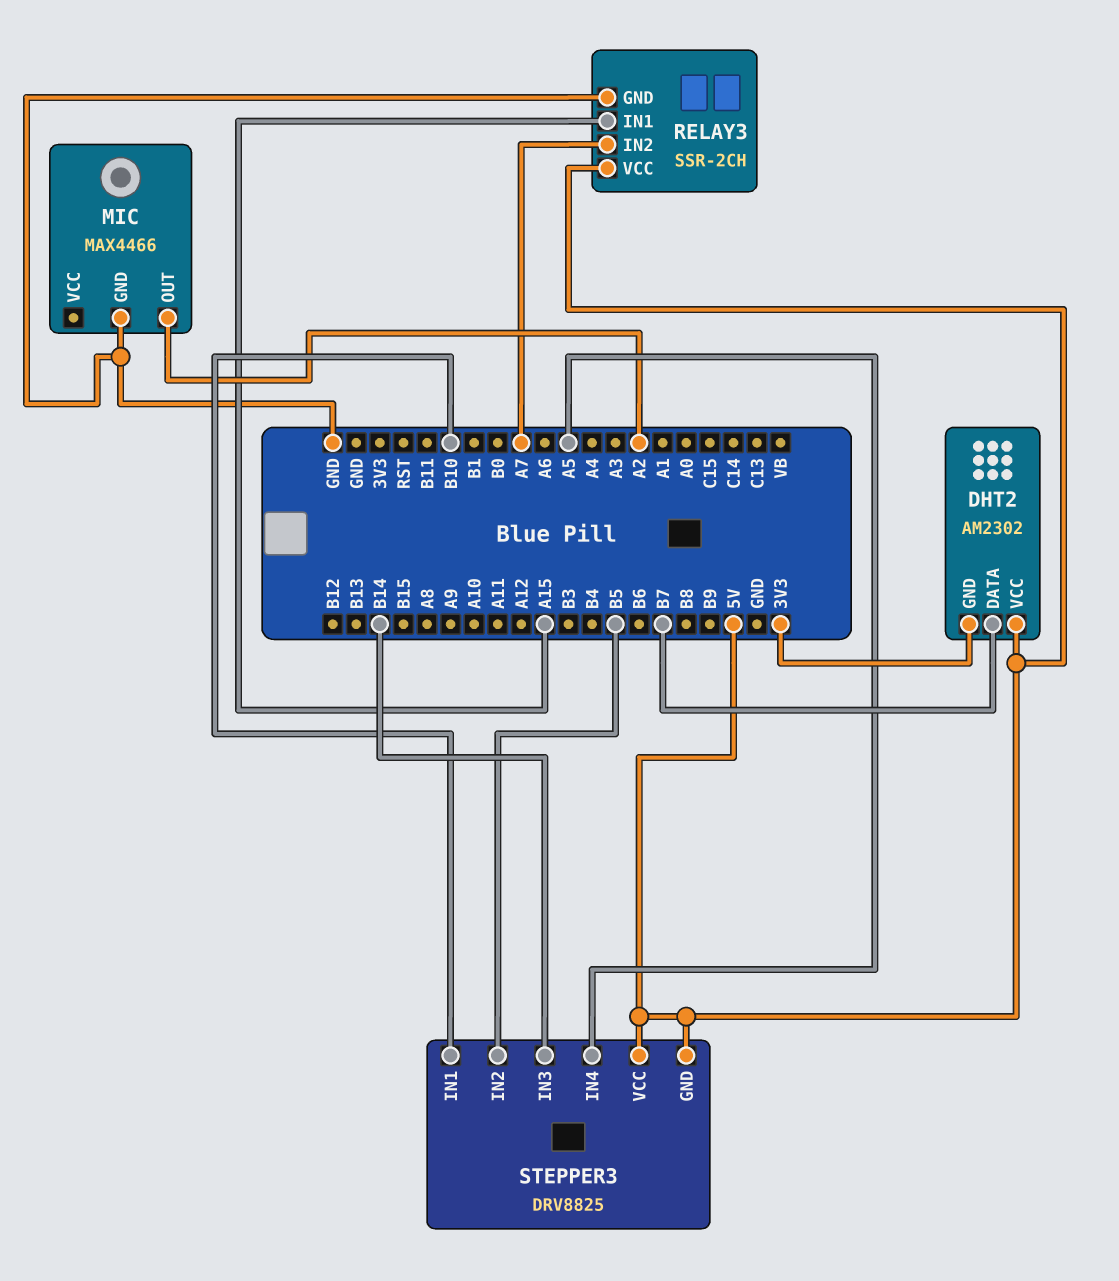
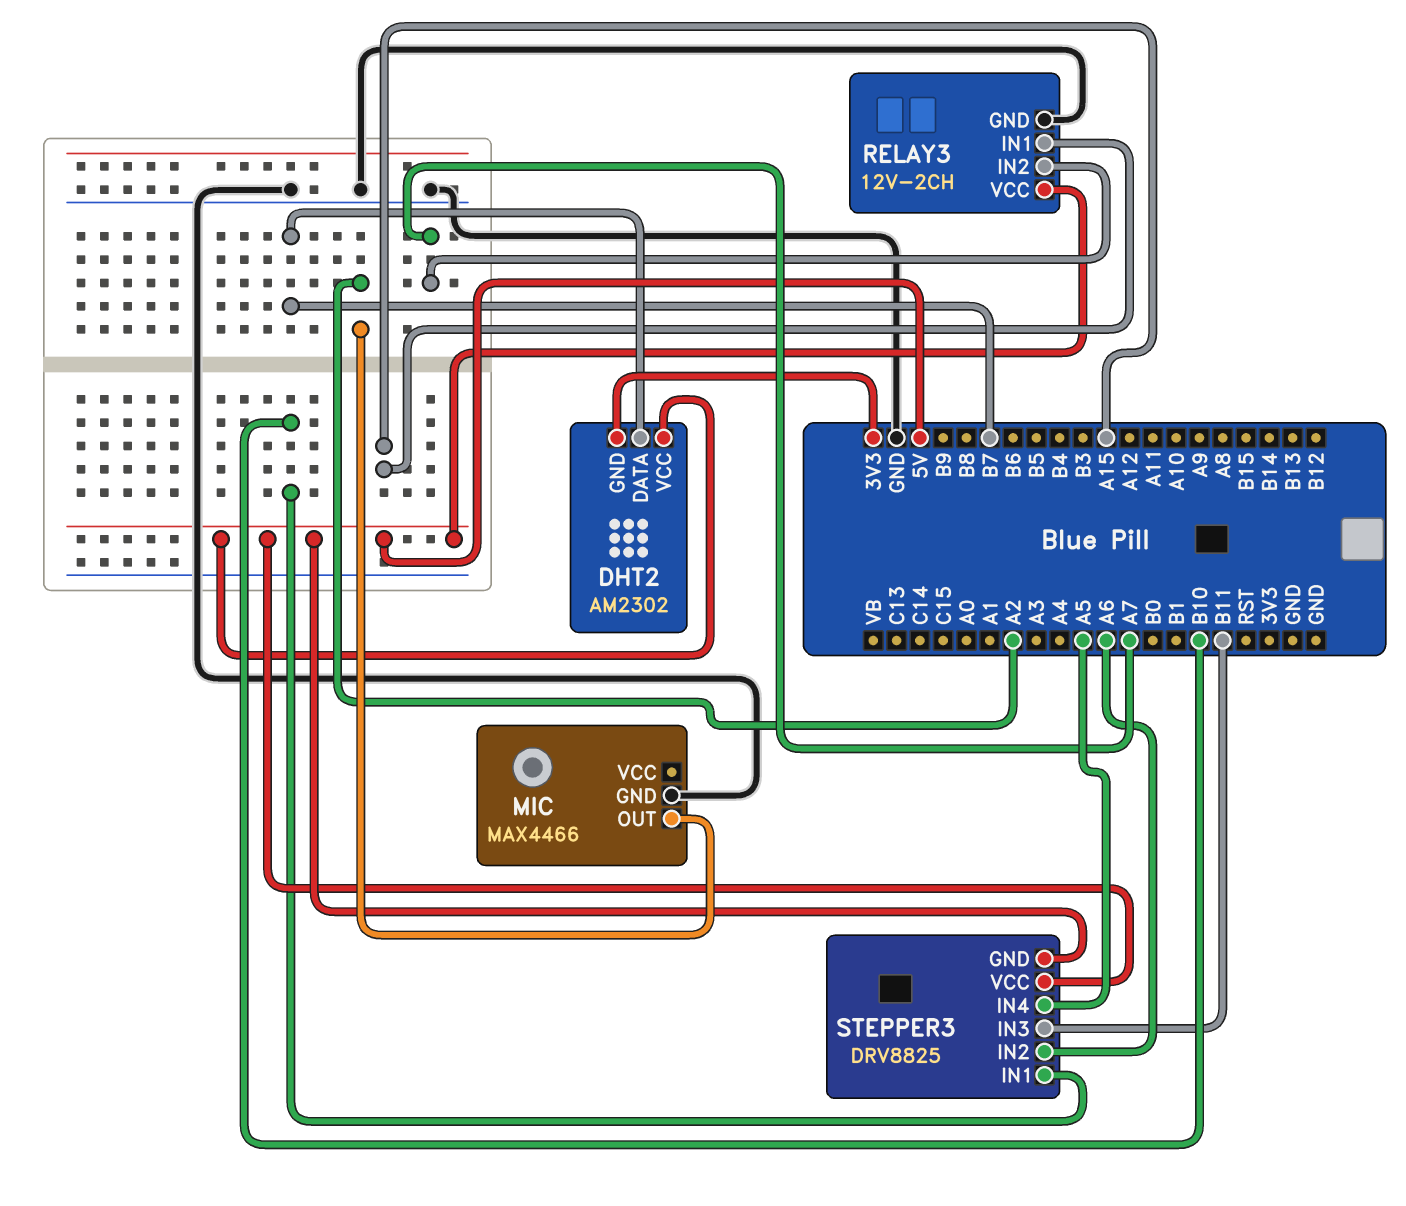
RELAY3: SSR-2CH -> 12V-2CH
STEPPER3 pin IN2: B5 -> A6
STEPPER3 pin IN3: B14 -> B11

